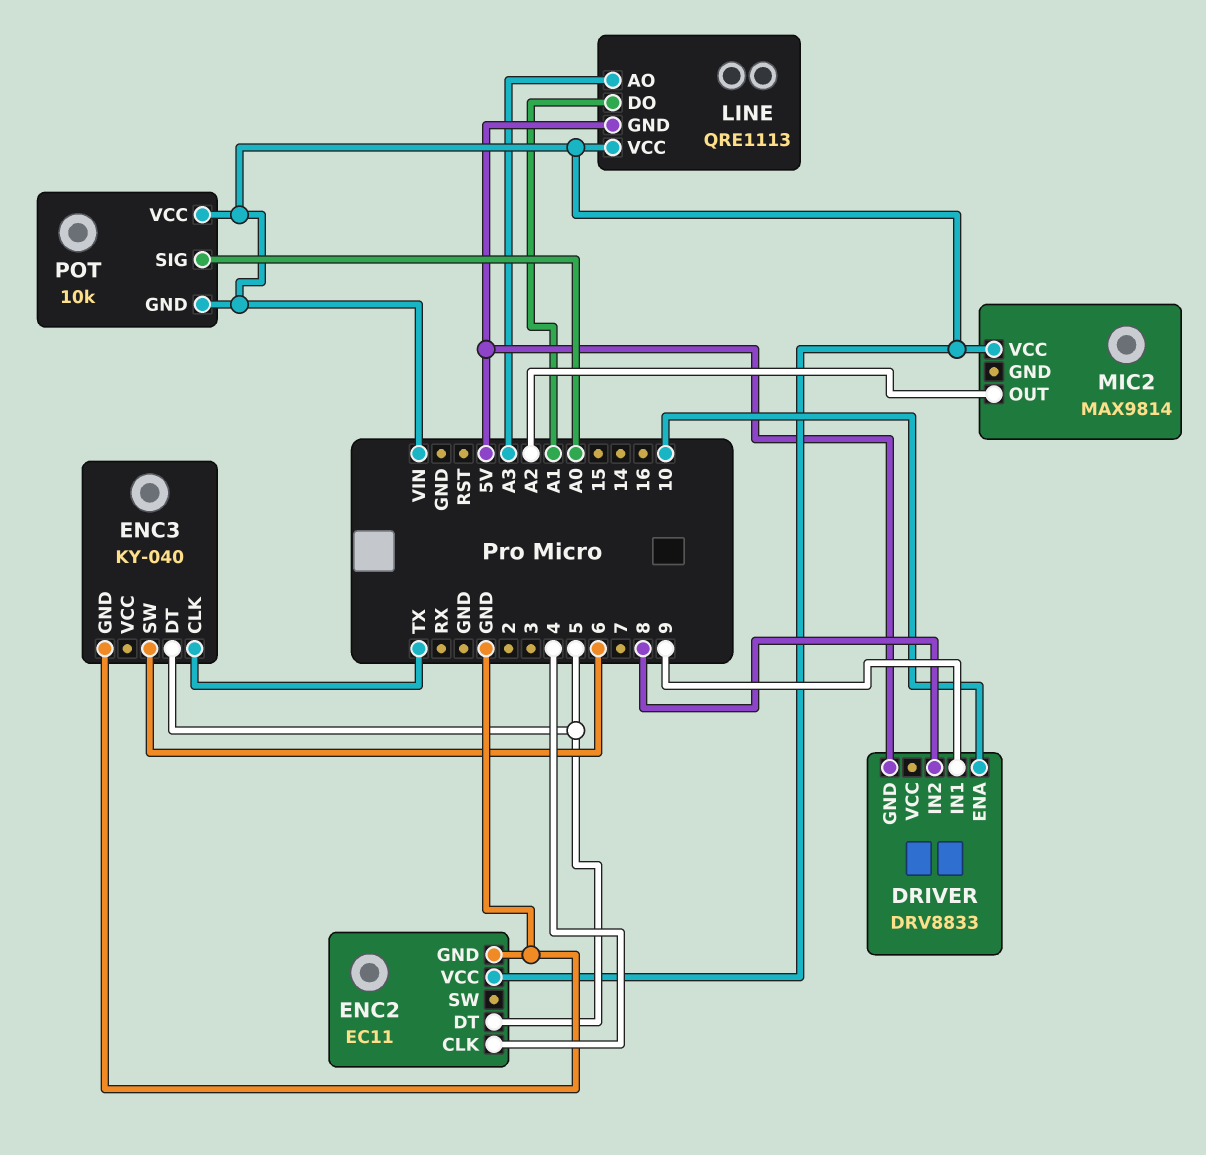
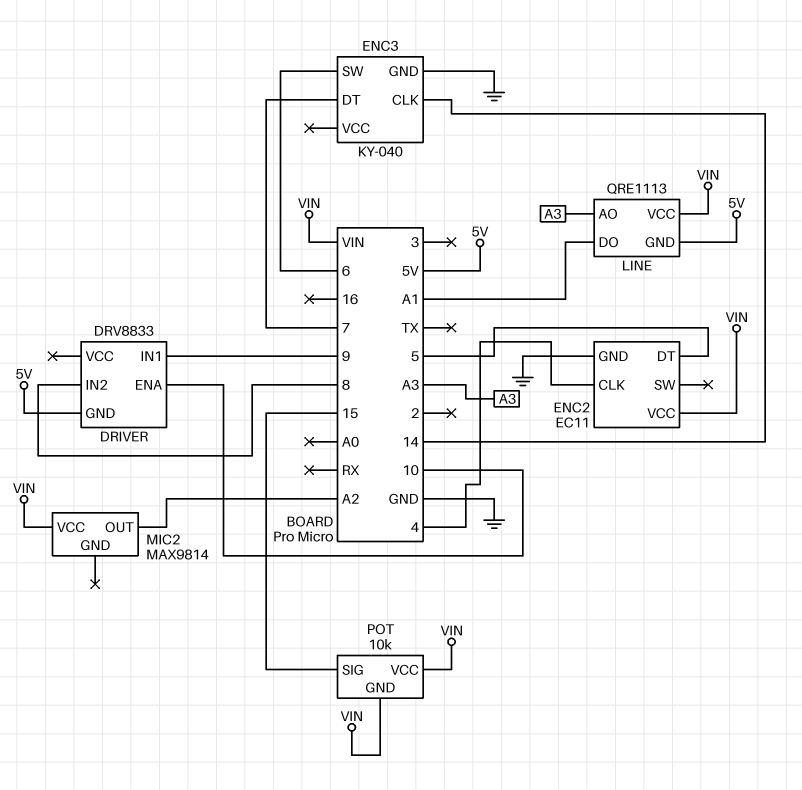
ENC3 pin CLK: TX -> 14
ENC3 pin DT: 5 -> 7
POT pin SIG: A0 -> 15

